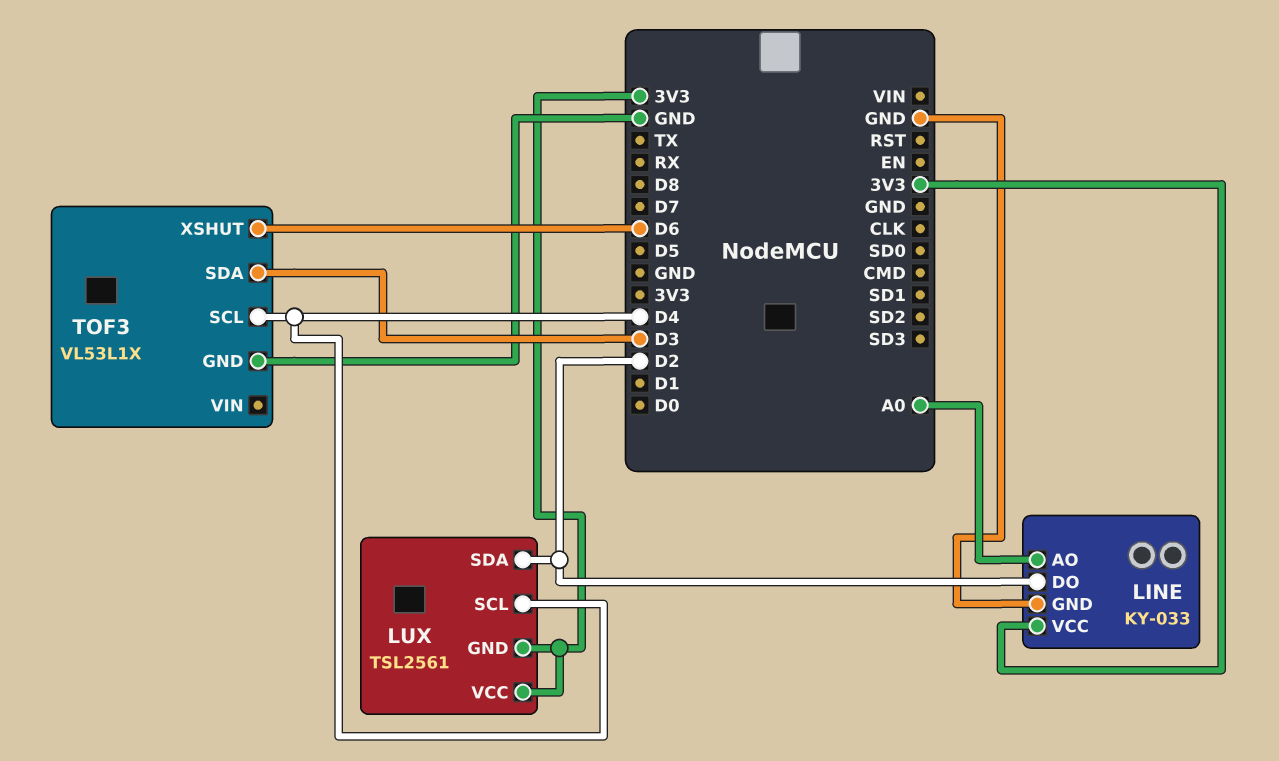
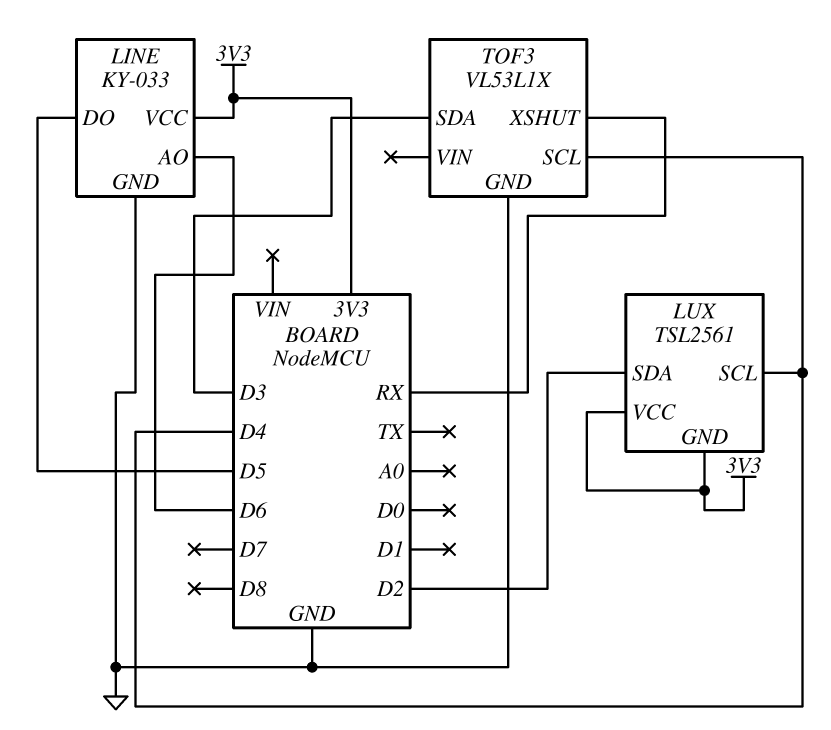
LINE pin AO: A0 -> D6
LINE pin DO: D2 -> D5
TOF3 pin XSHUT: D6 -> RX

